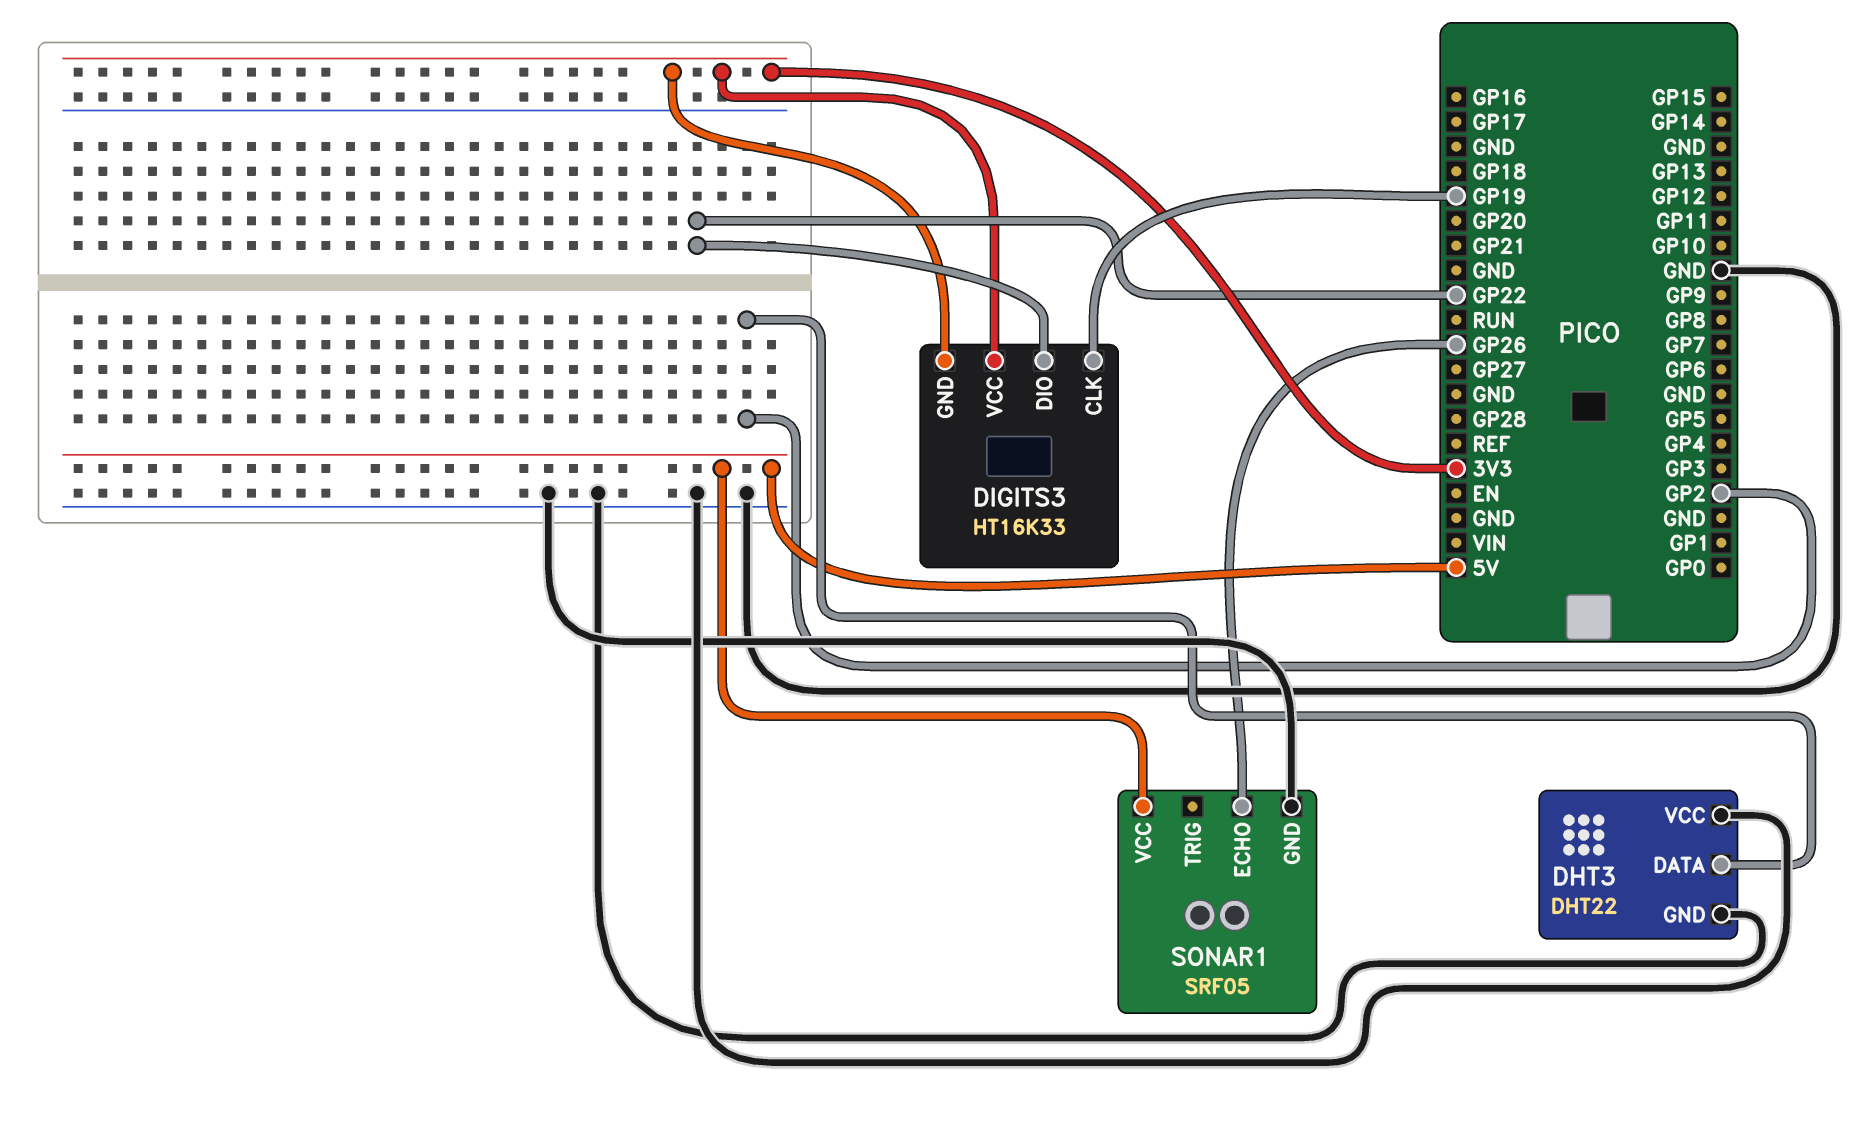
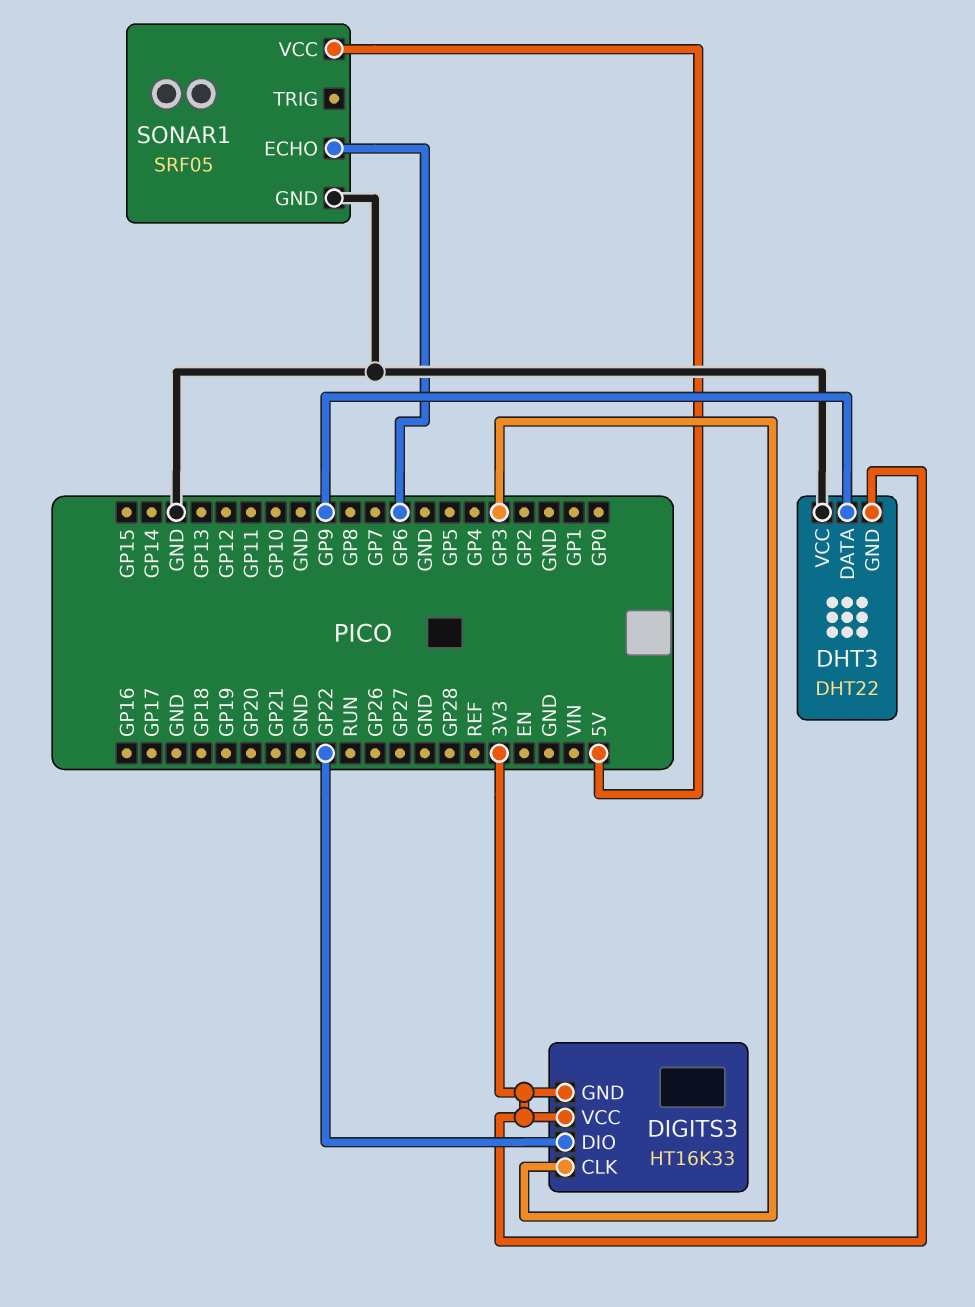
DHT3 pin DATA: GP2 -> GP9
DHT3 pin GND: GND -> 3V3
DIGITS3 pin CLK: GP19 -> GP3
SONAR1 pin ECHO: GP26 -> GP6

